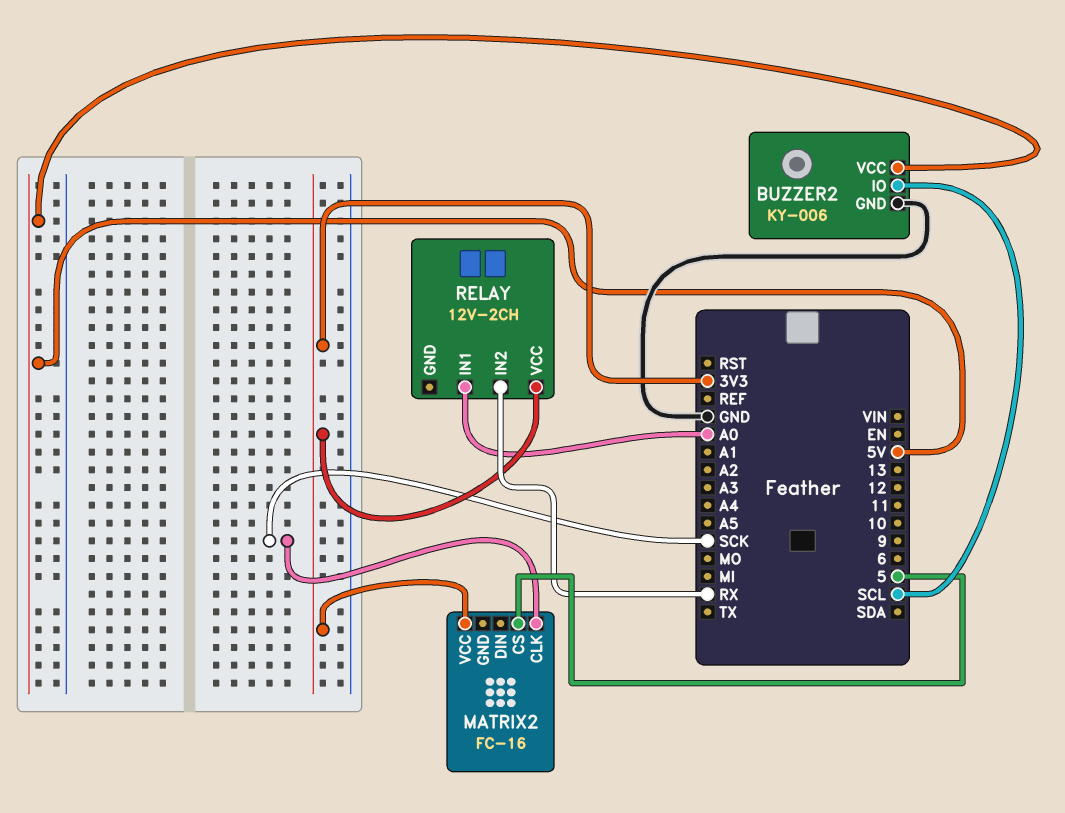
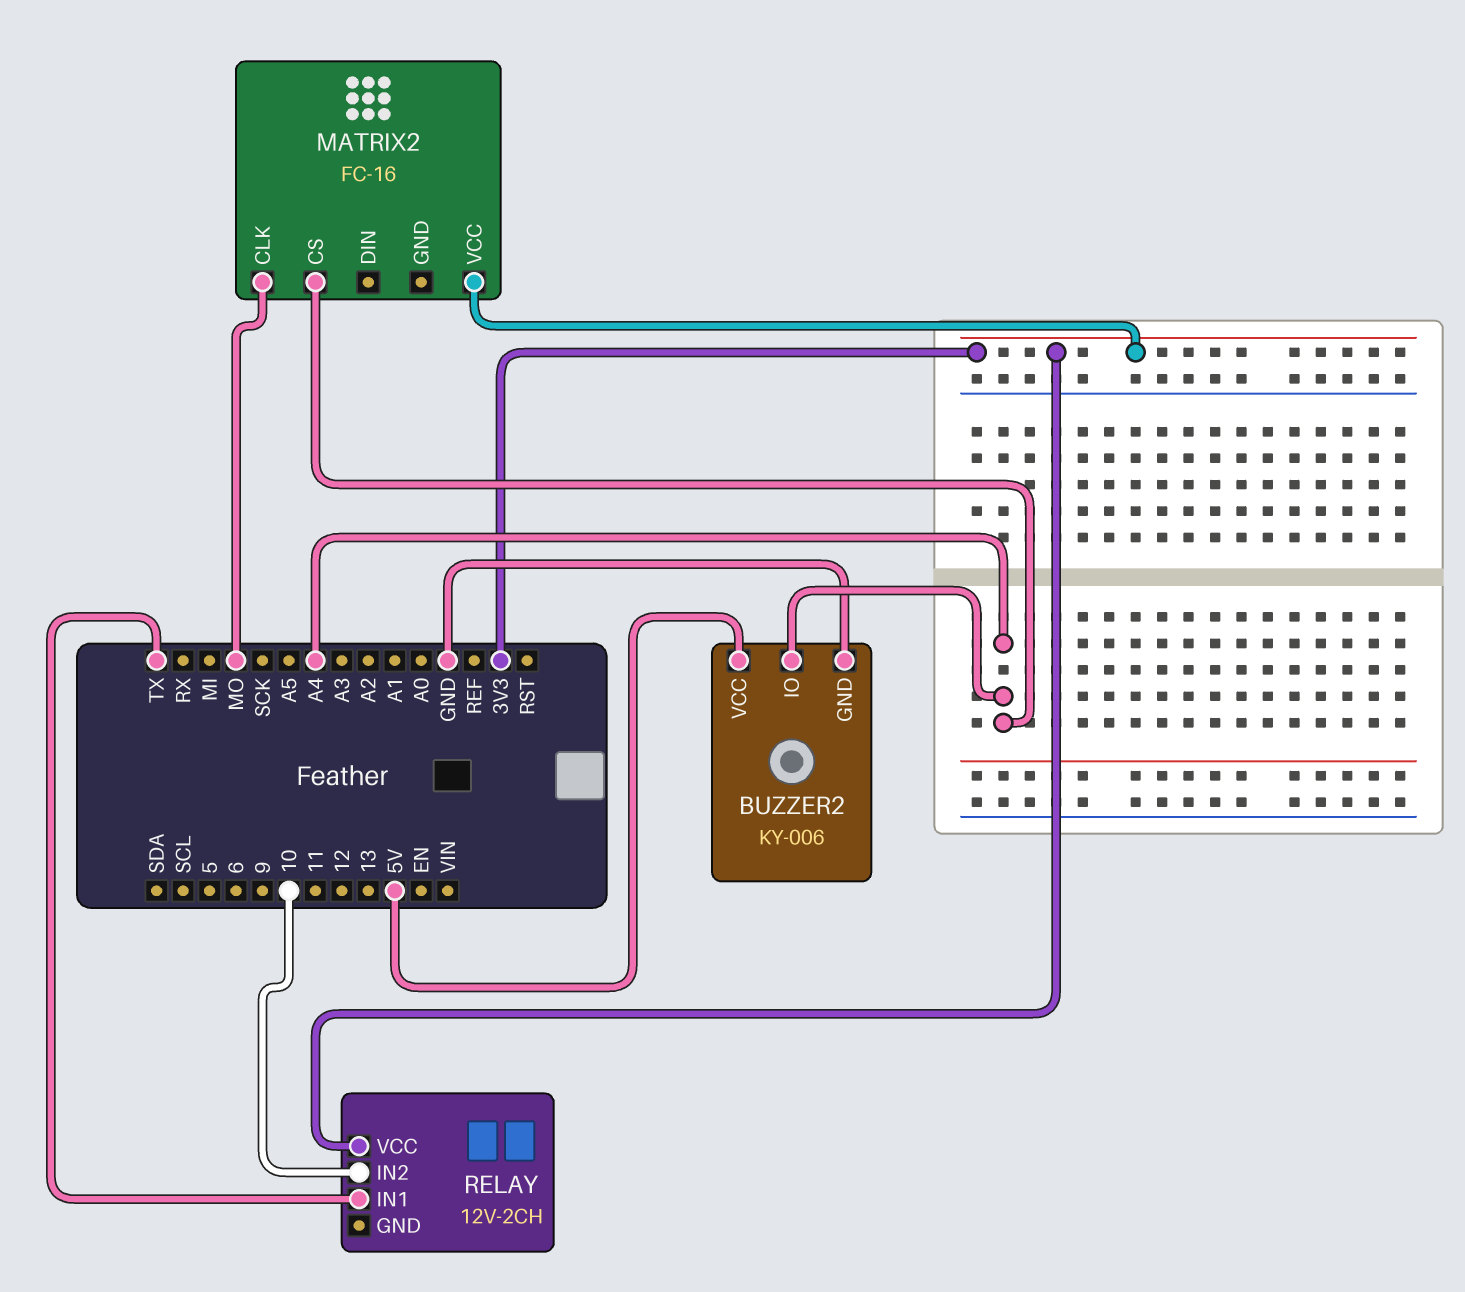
BUZZER2 pin IO: SCL -> A4
MATRIX2 pin CLK: SCK -> MO
MATRIX2 pin CS: 5 -> A4
RELAY pin IN1: A0 -> TX
RELAY pin IN2: RX -> 10

